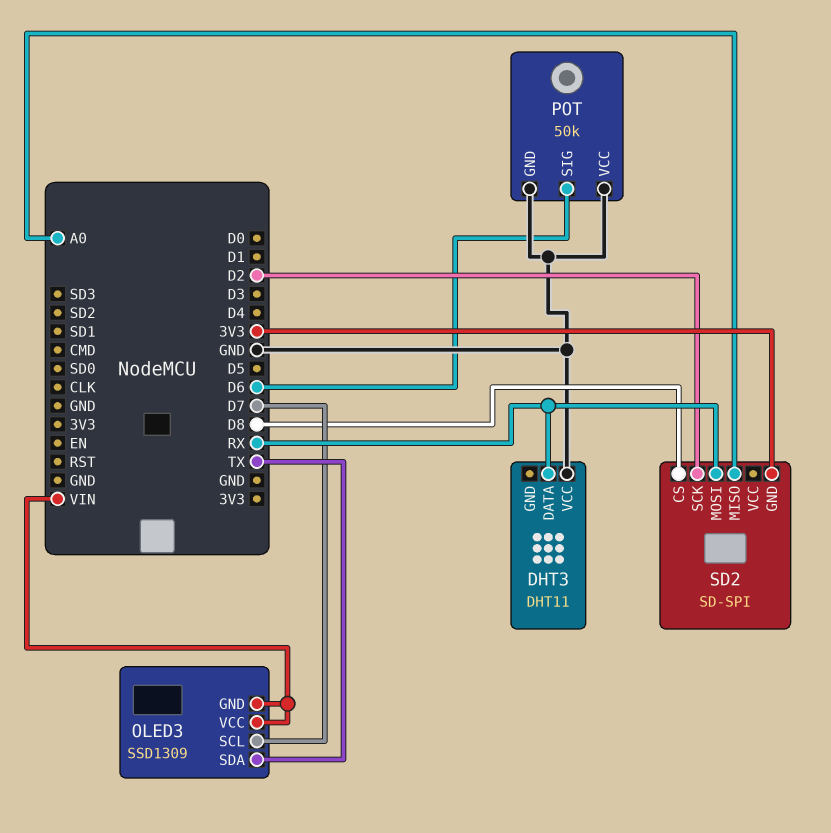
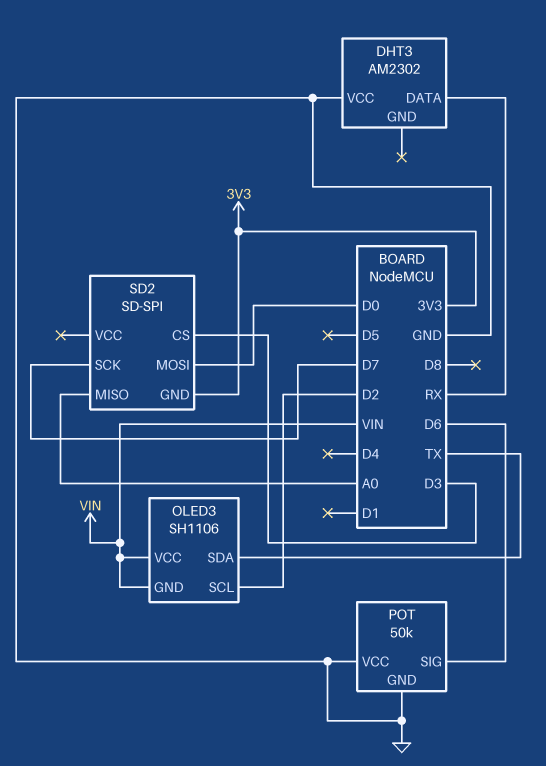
DHT3: DHT11 -> AM2302
OLED3: SSD1309 -> SH1106
OLED3 pin SCL: D7 -> D2
SD2 pin CS: D8 -> D3
SD2 pin MOSI: RX -> D0
SD2 pin SCK: D2 -> D7

